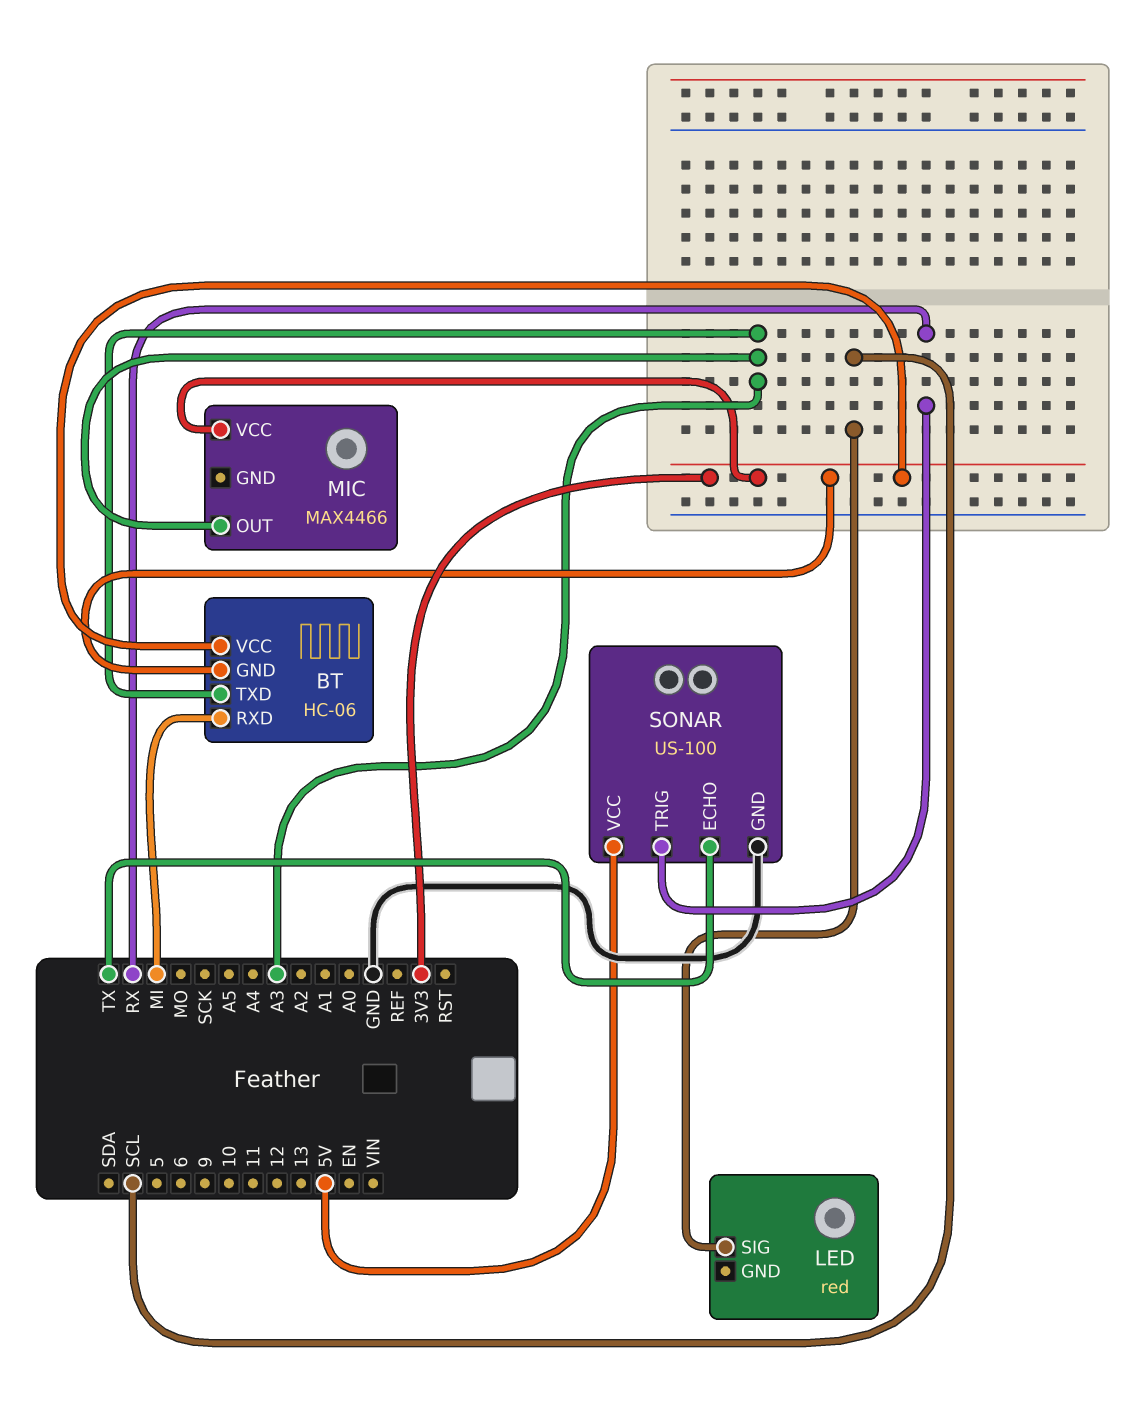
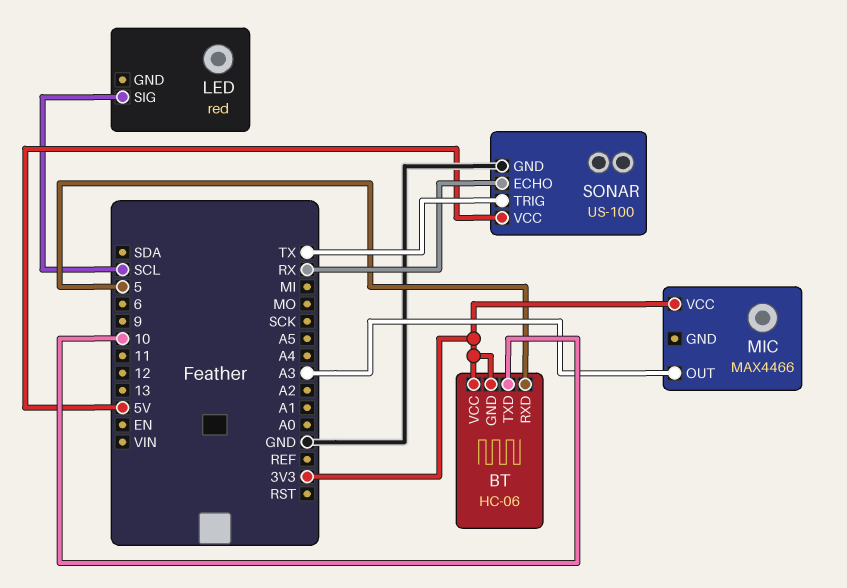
BT pin RXD: MI -> 5
BT pin TXD: A3 -> 10
SONAR pin ECHO: TX -> RX
SONAR pin TRIG: RX -> TX

